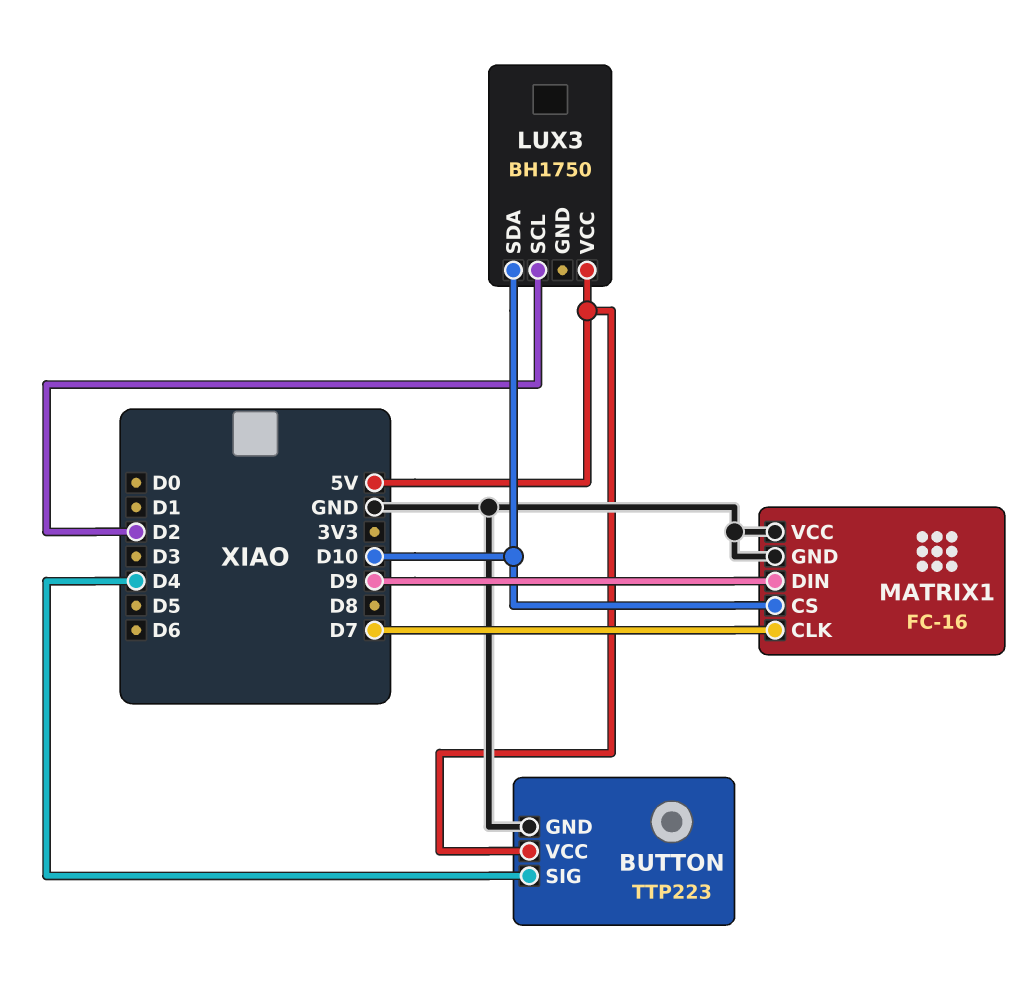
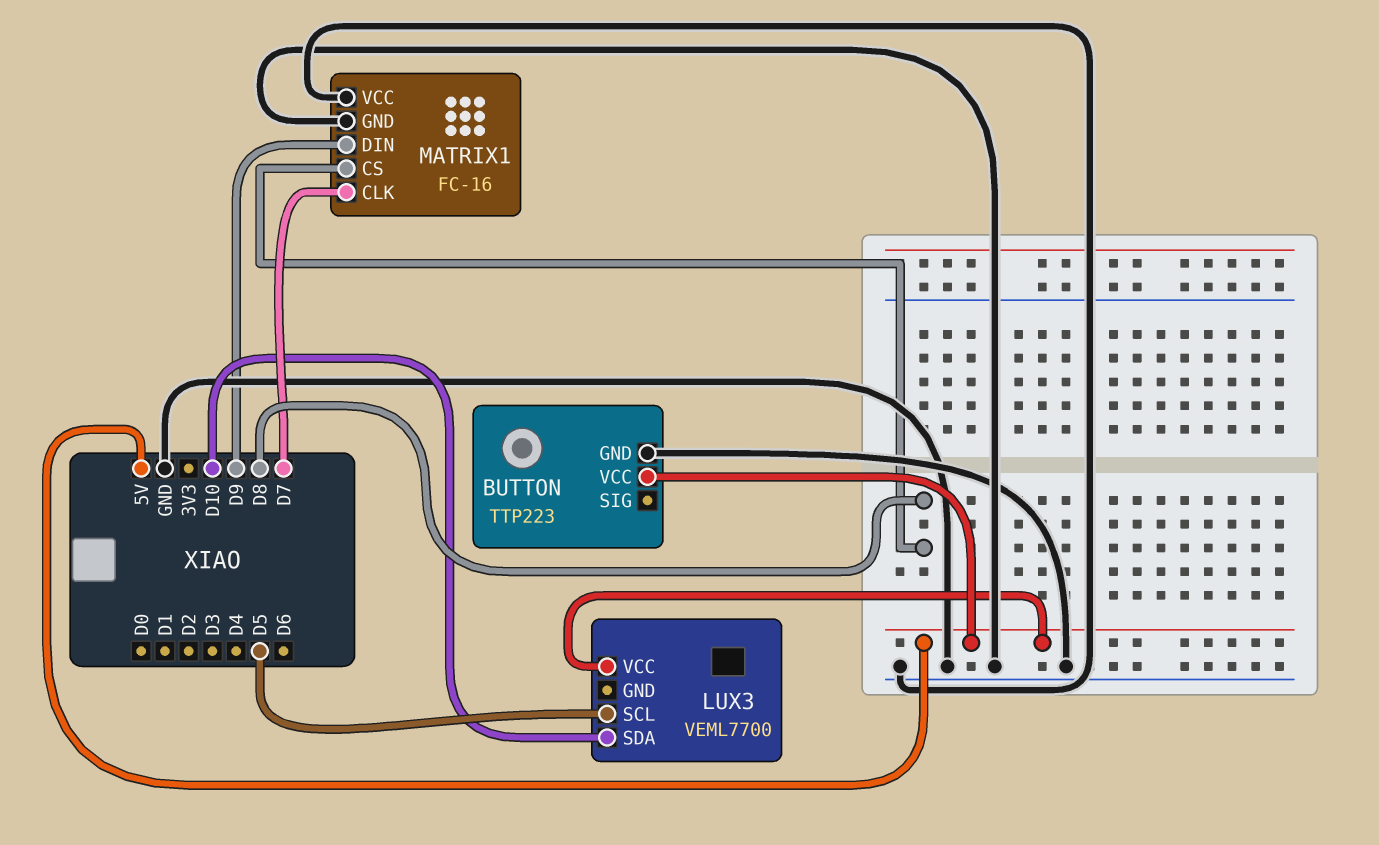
BUTTON pin SIG: D4 -> none
LUX3: BH1750 -> VEML7700
LUX3 pin SCL: D2 -> D5
MATRIX1 pin CS: D10 -> D8

